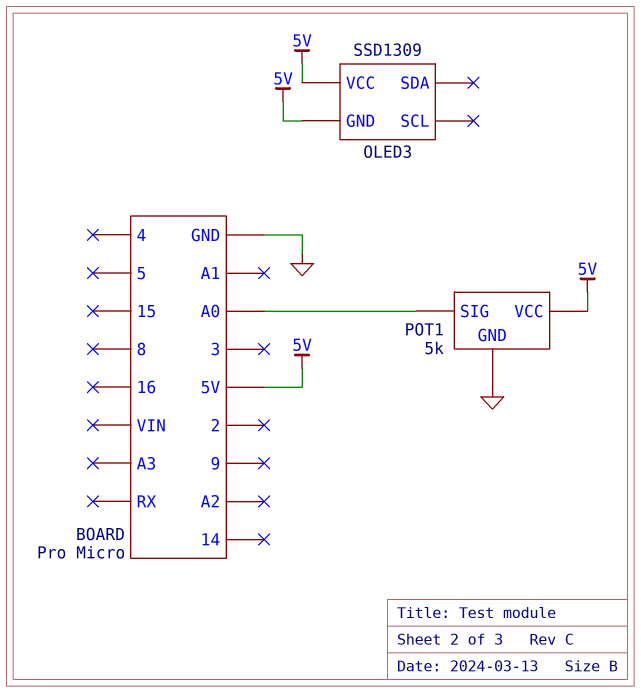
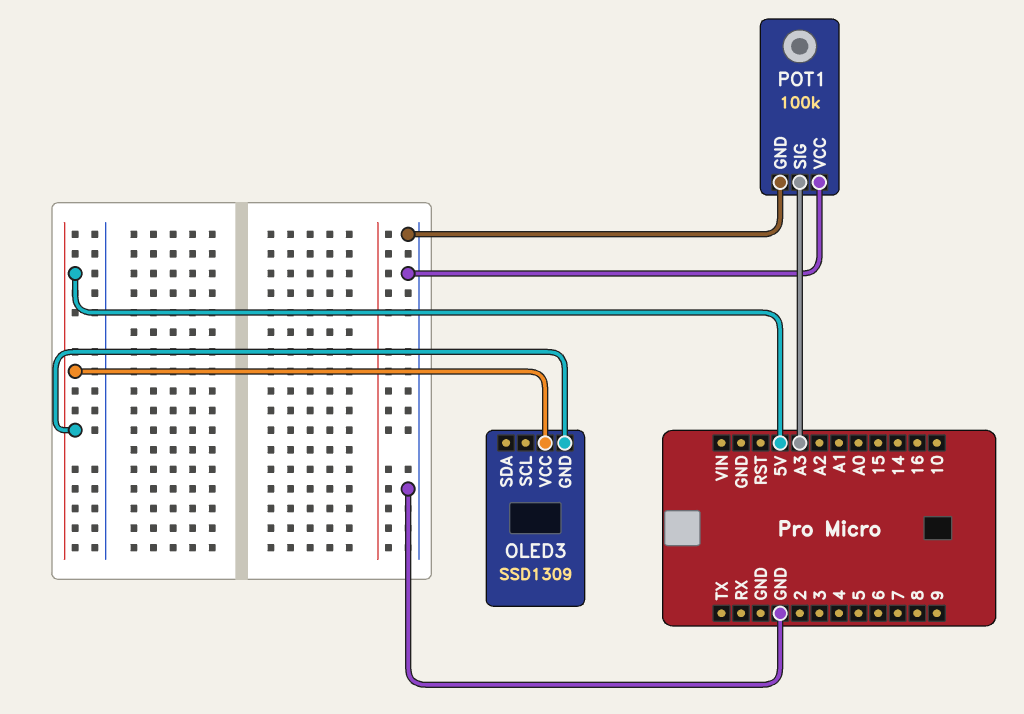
POT1: 5k -> 100k
POT1 pin SIG: A0 -> A3
POT1 pin VCC: 5V -> GND

